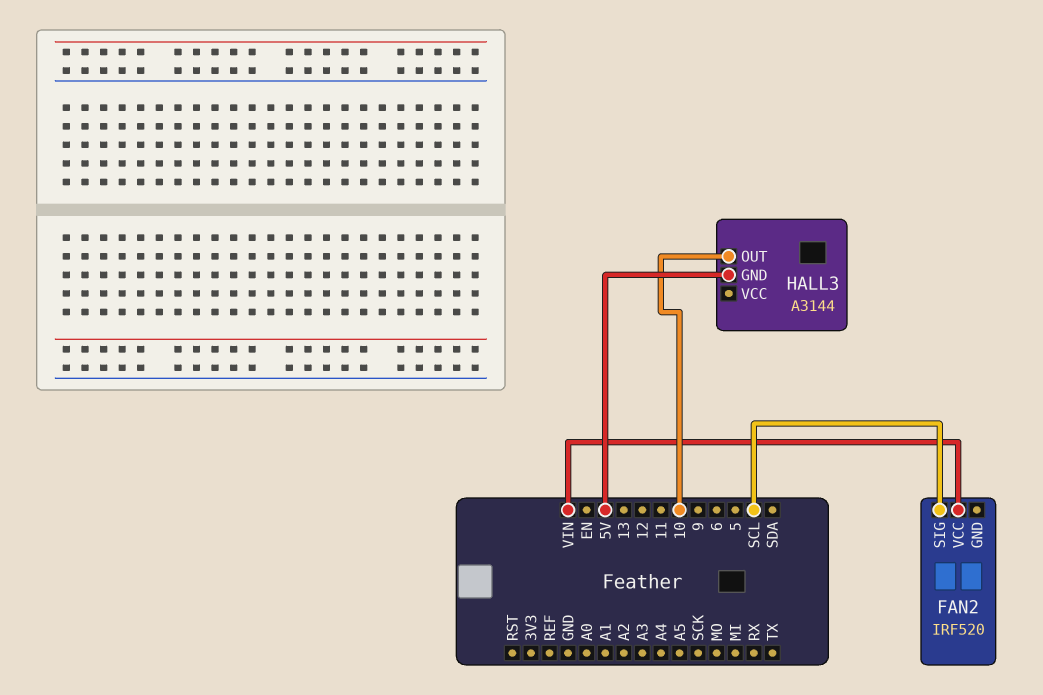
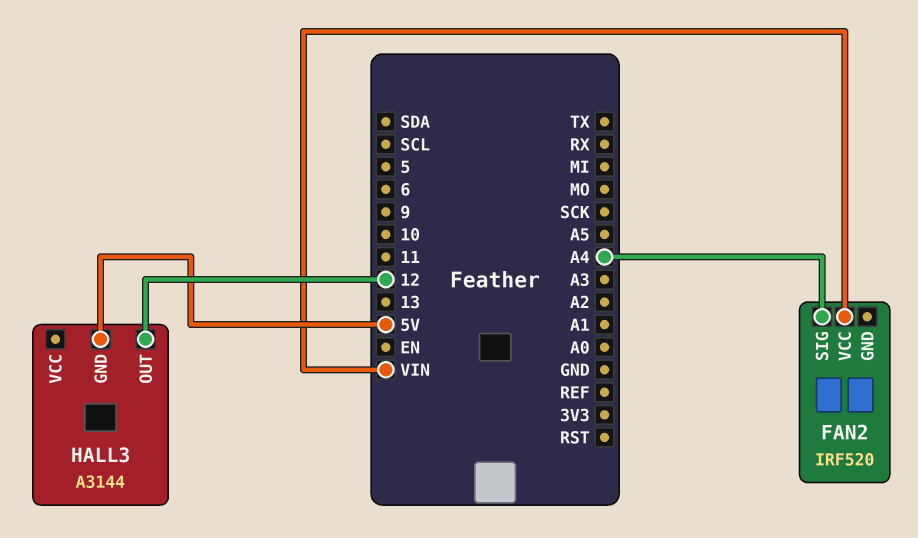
FAN2 pin SIG: SCL -> A4
HALL3 pin OUT: 10 -> 12

